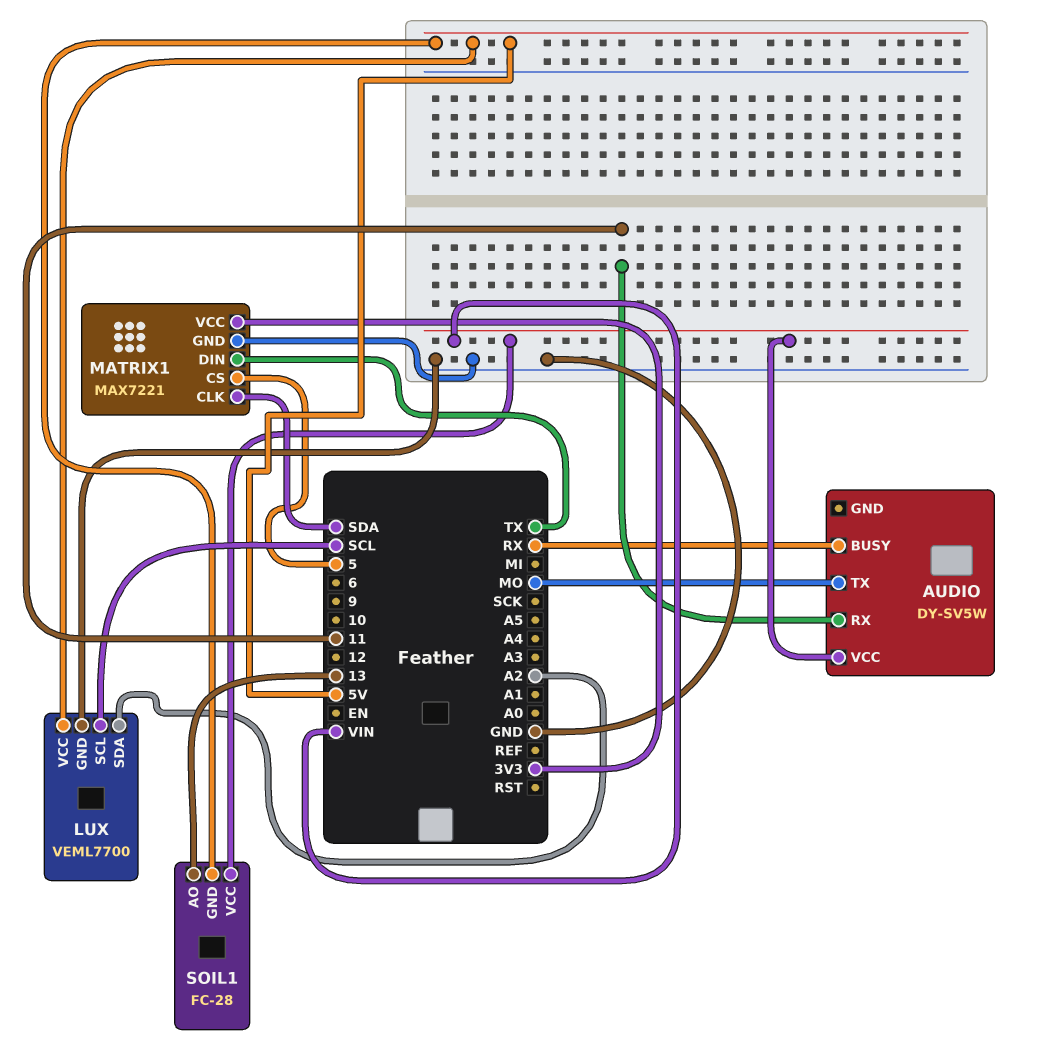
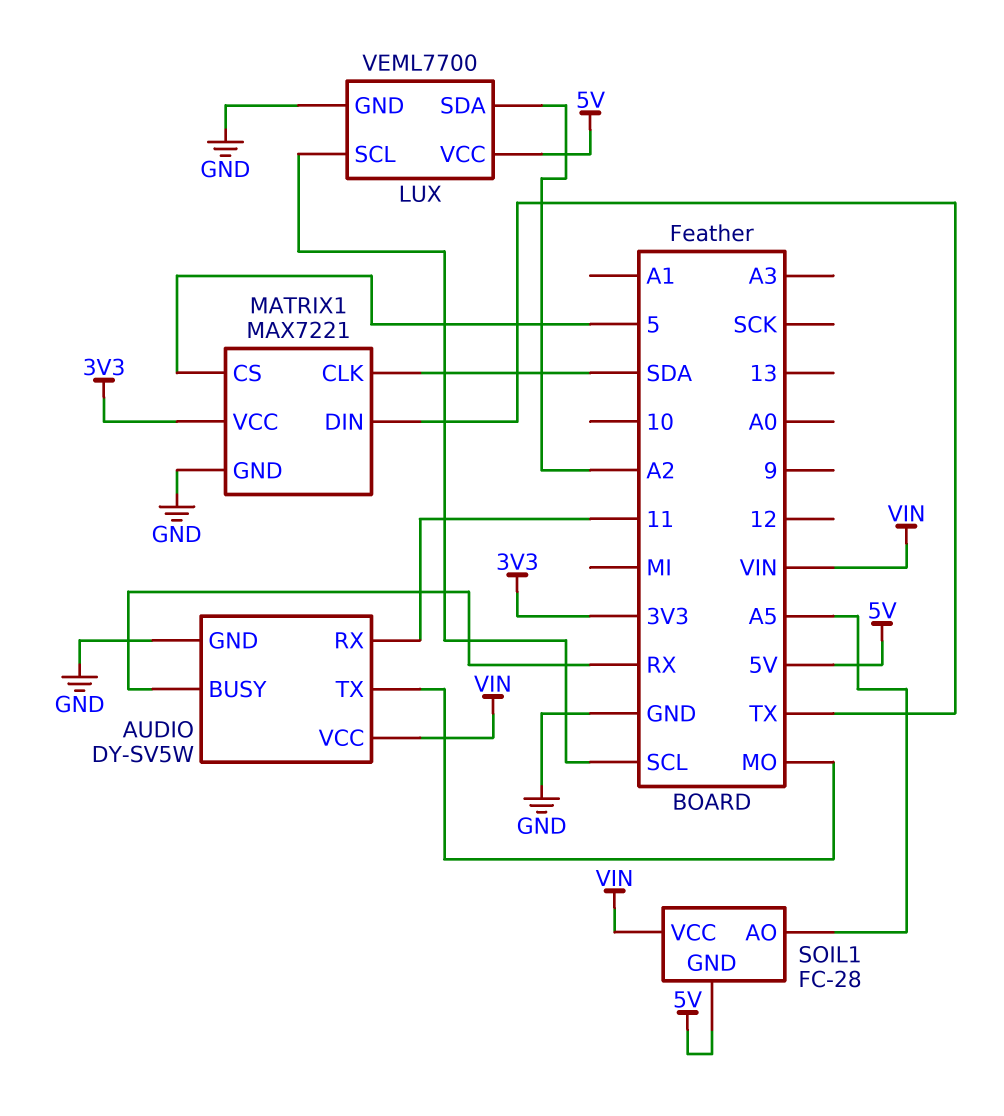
AUDIO pin GND: none -> GND
SOIL1 pin AO: 13 -> A5

